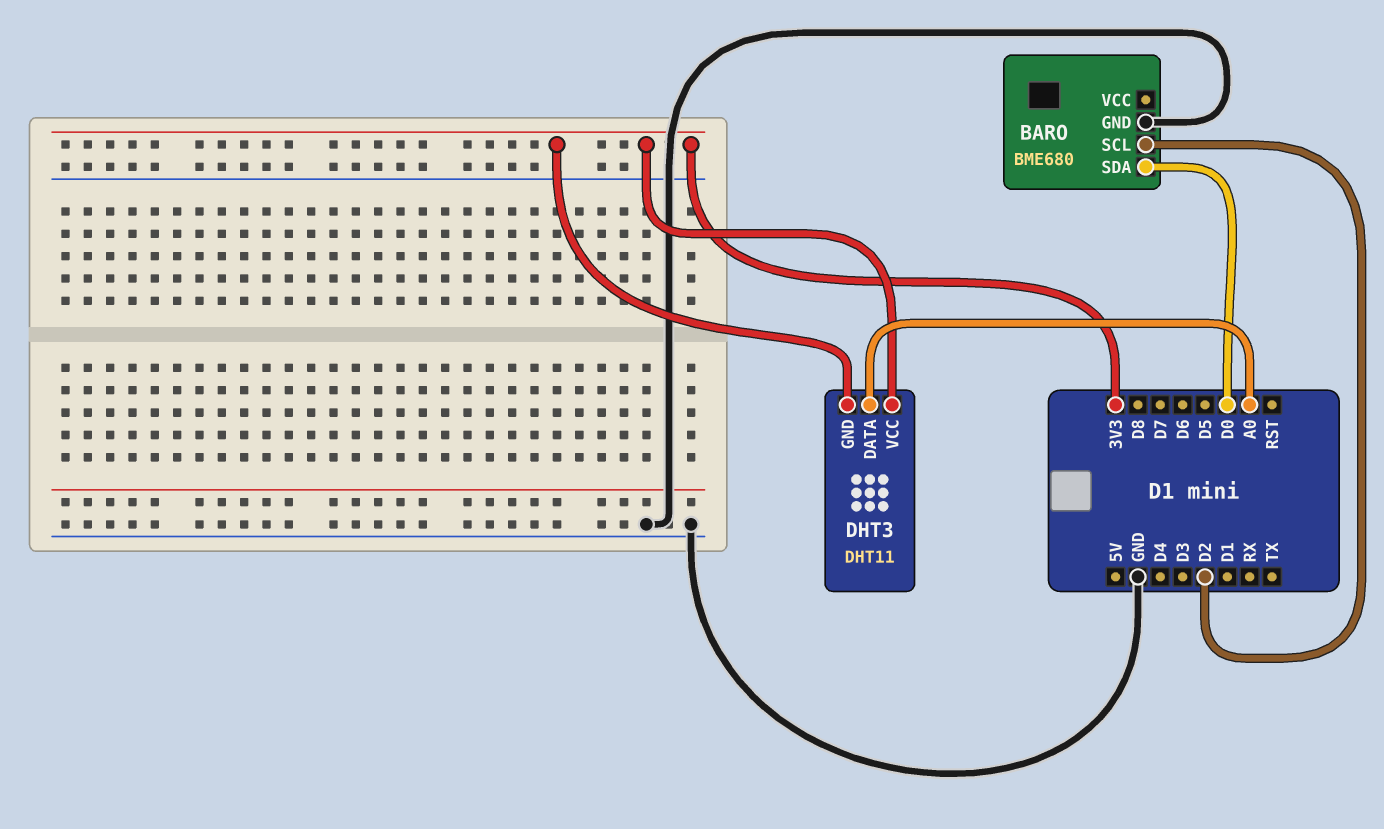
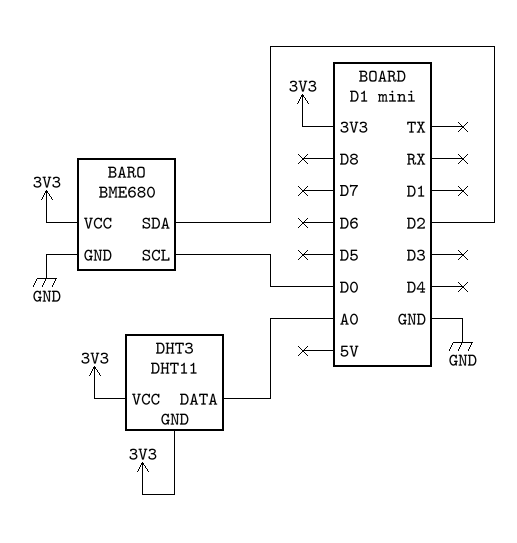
BARO pin SCL: D2 -> D0
BARO pin SDA: D0 -> D2
BARO pin VCC: none -> 3V3

